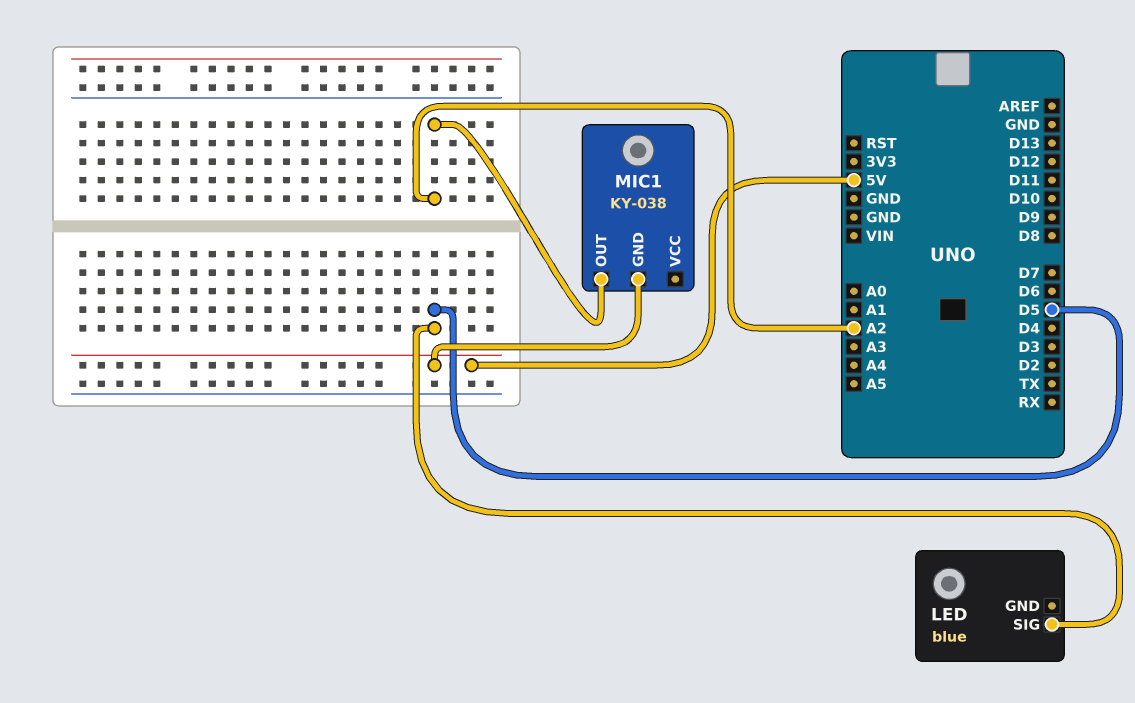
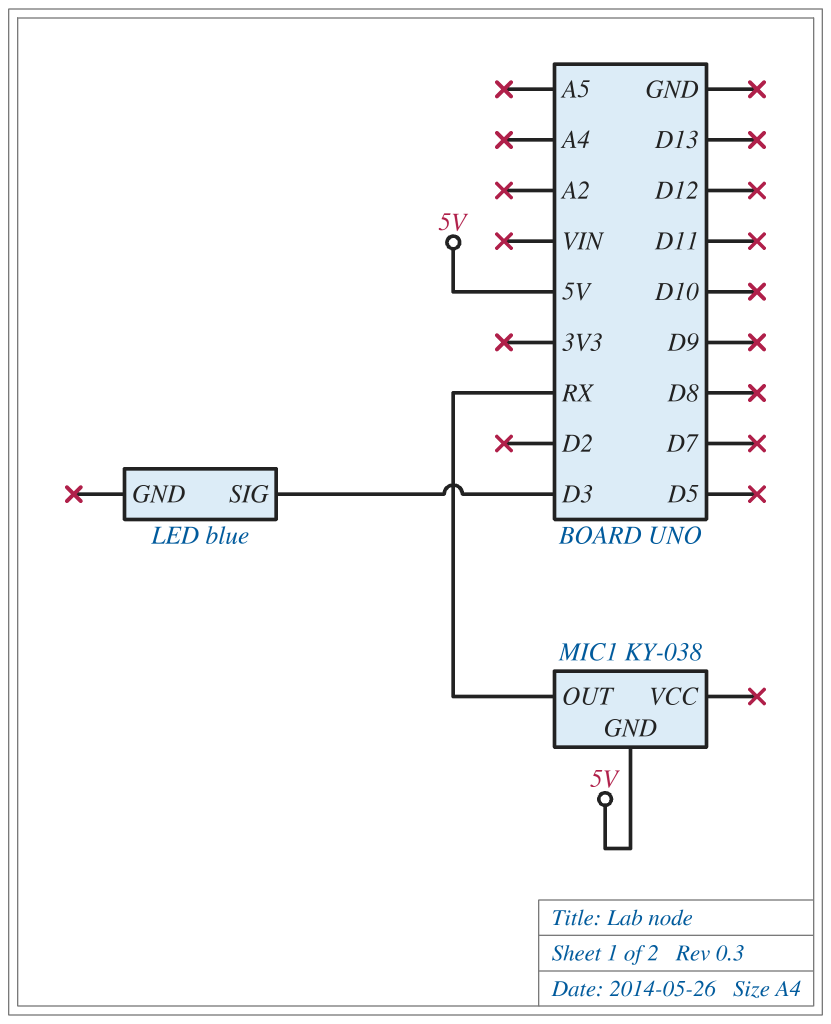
LED pin SIG: D5 -> D3
MIC1 pin OUT: A2 -> RX

